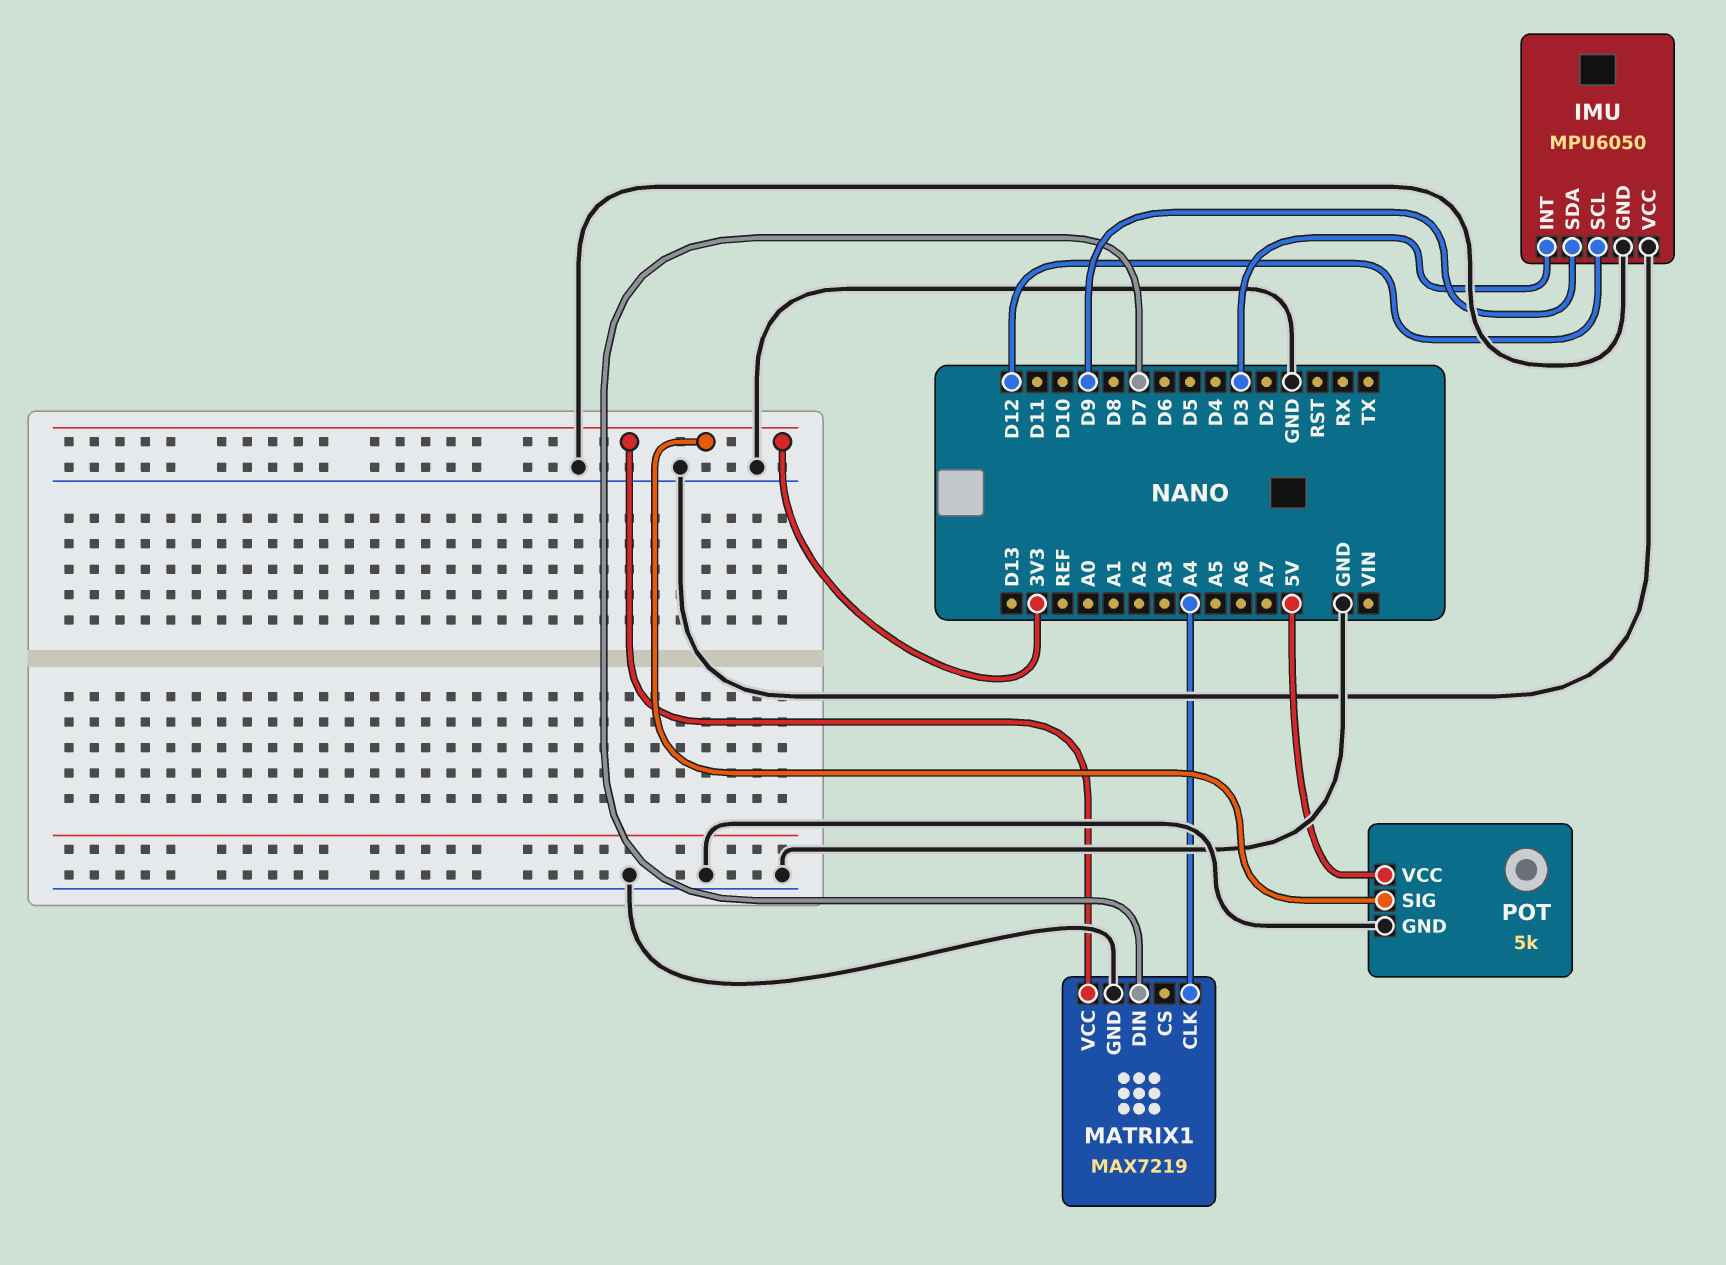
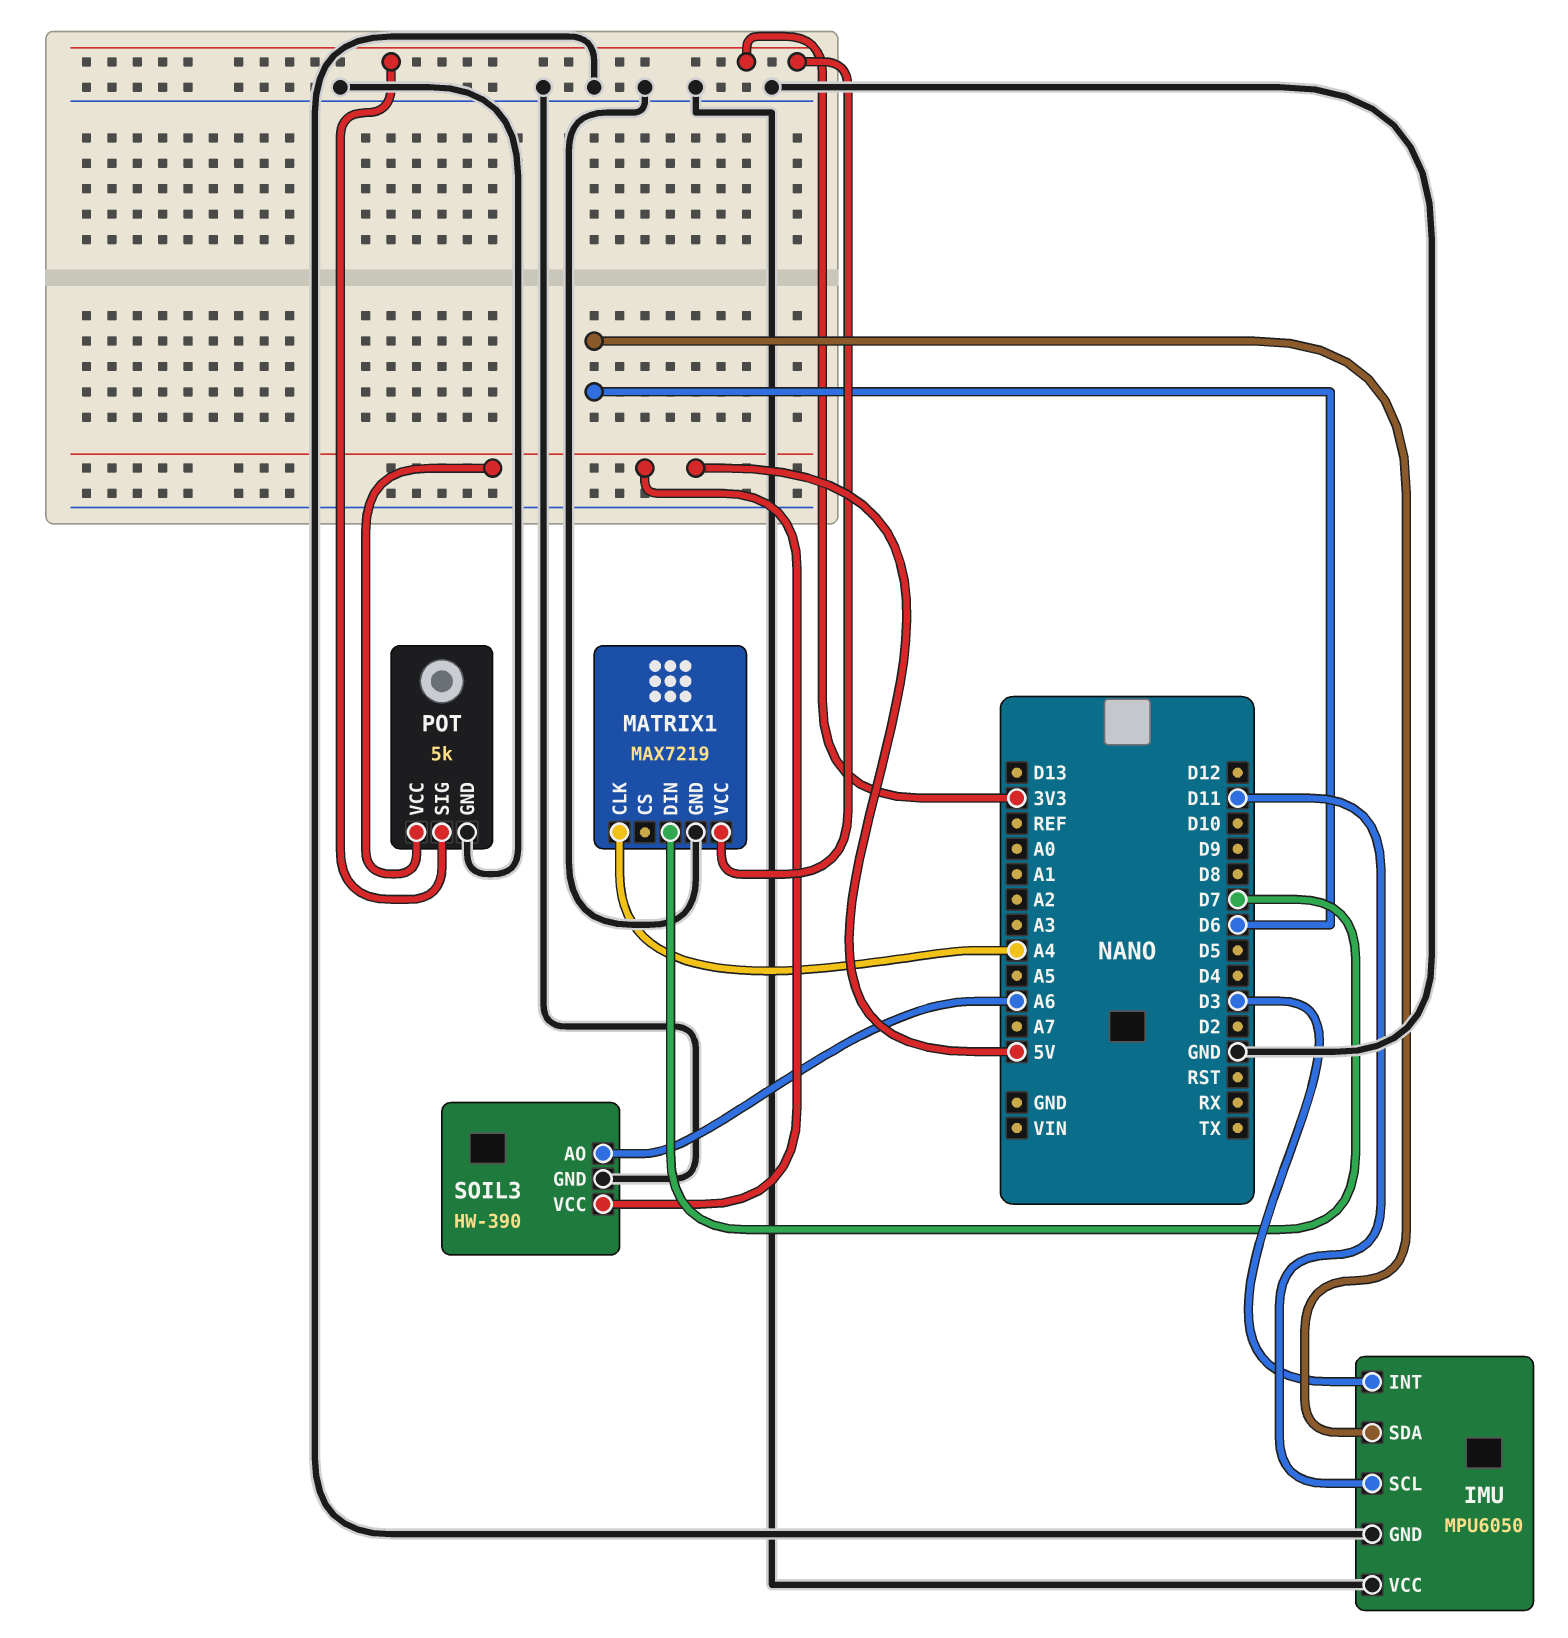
IMU pin SCL: D12 -> D11
IMU pin SDA: D9 -> D6
SOIL3: none -> HW-390
SOIL3 pin AO: none -> A6
SOIL3 pin GND: none -> GND
SOIL3 pin VCC: none -> 5V

